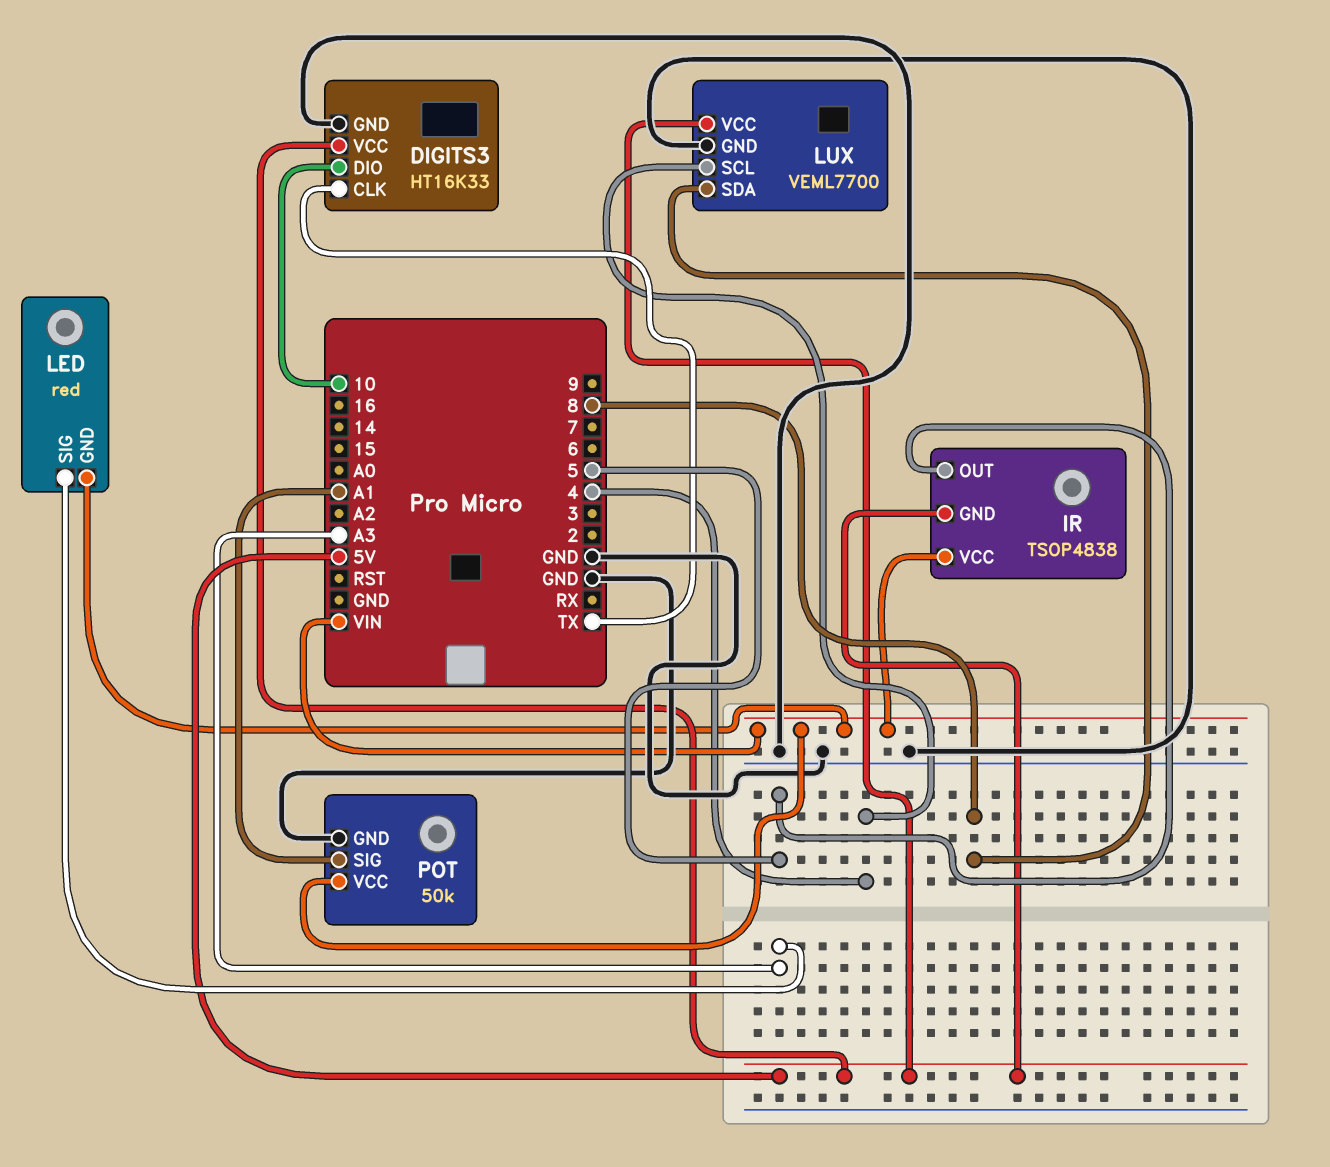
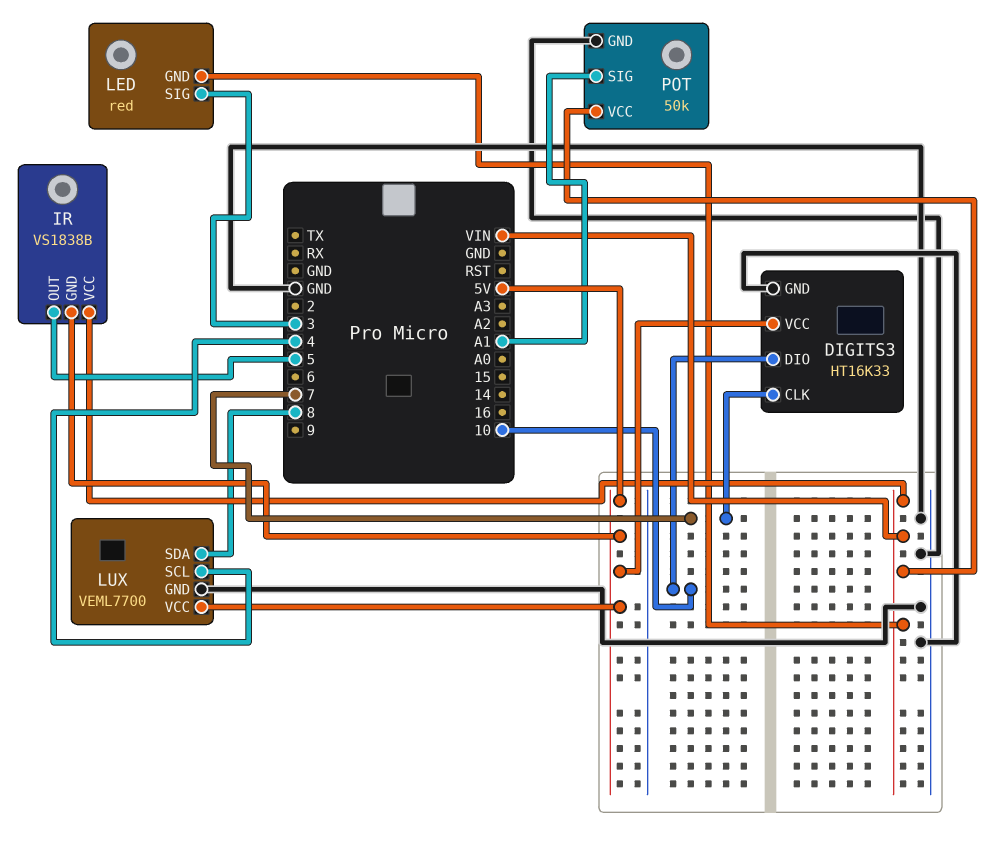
DIGITS3 pin CLK: TX -> 7
IR: TSOP4838 -> VS1838B
LED pin SIG: A3 -> 3

